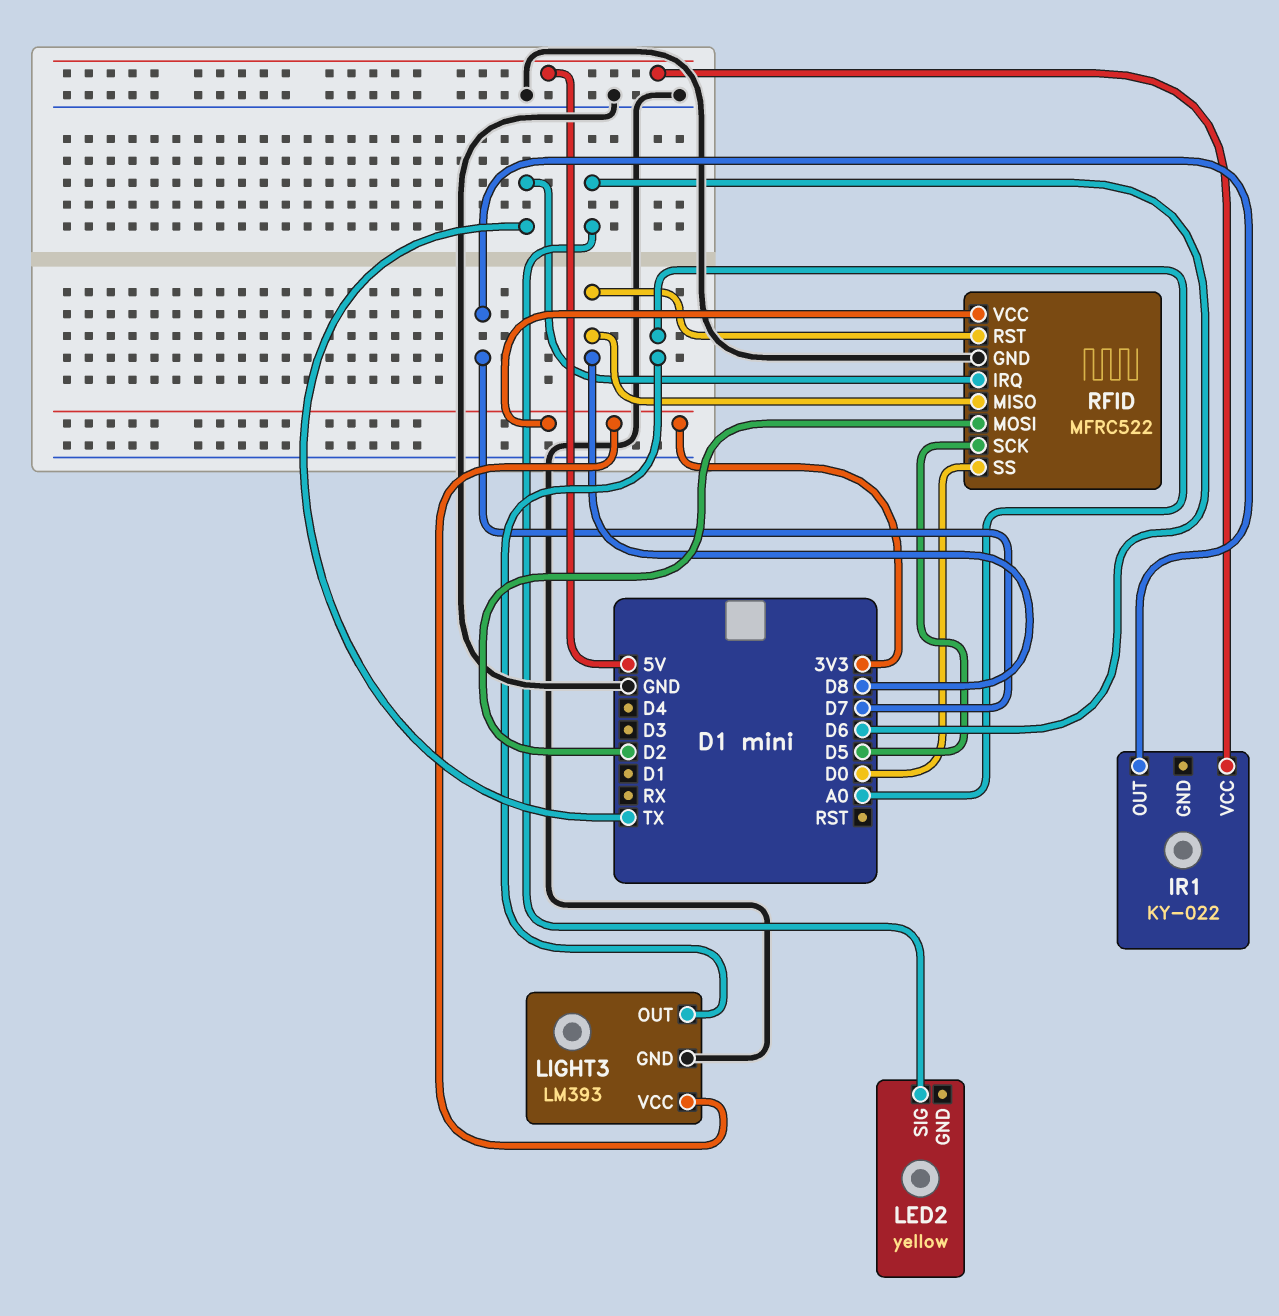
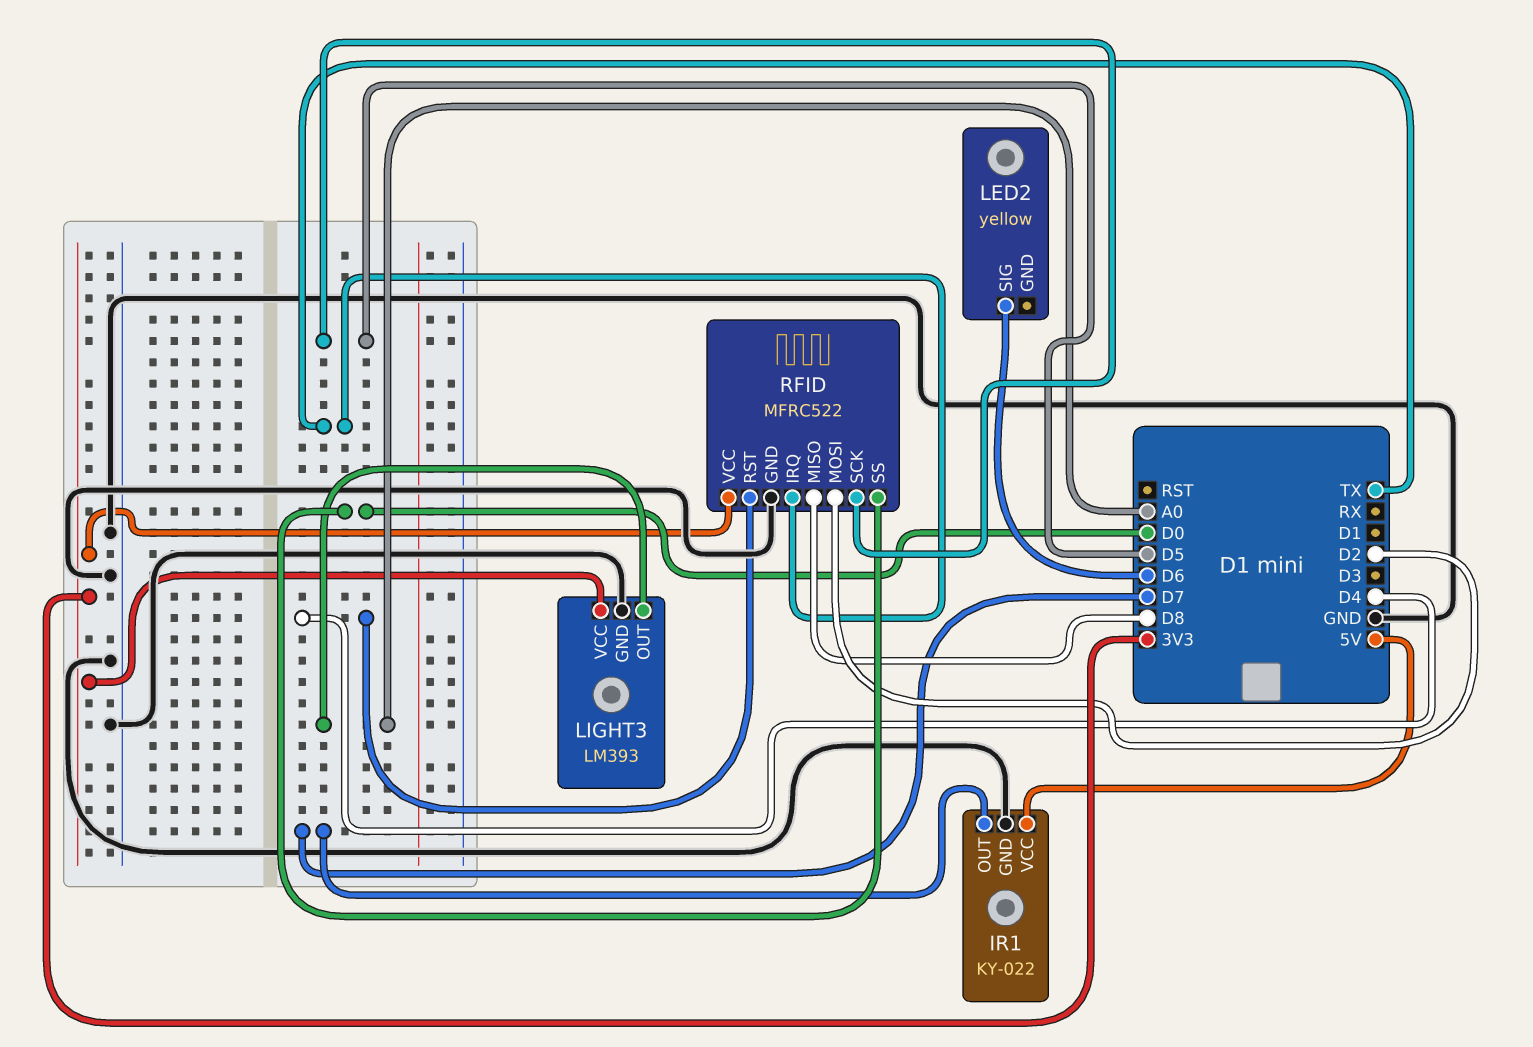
IR1 pin GND: none -> GND
RFID pin RST: D8 -> D4

